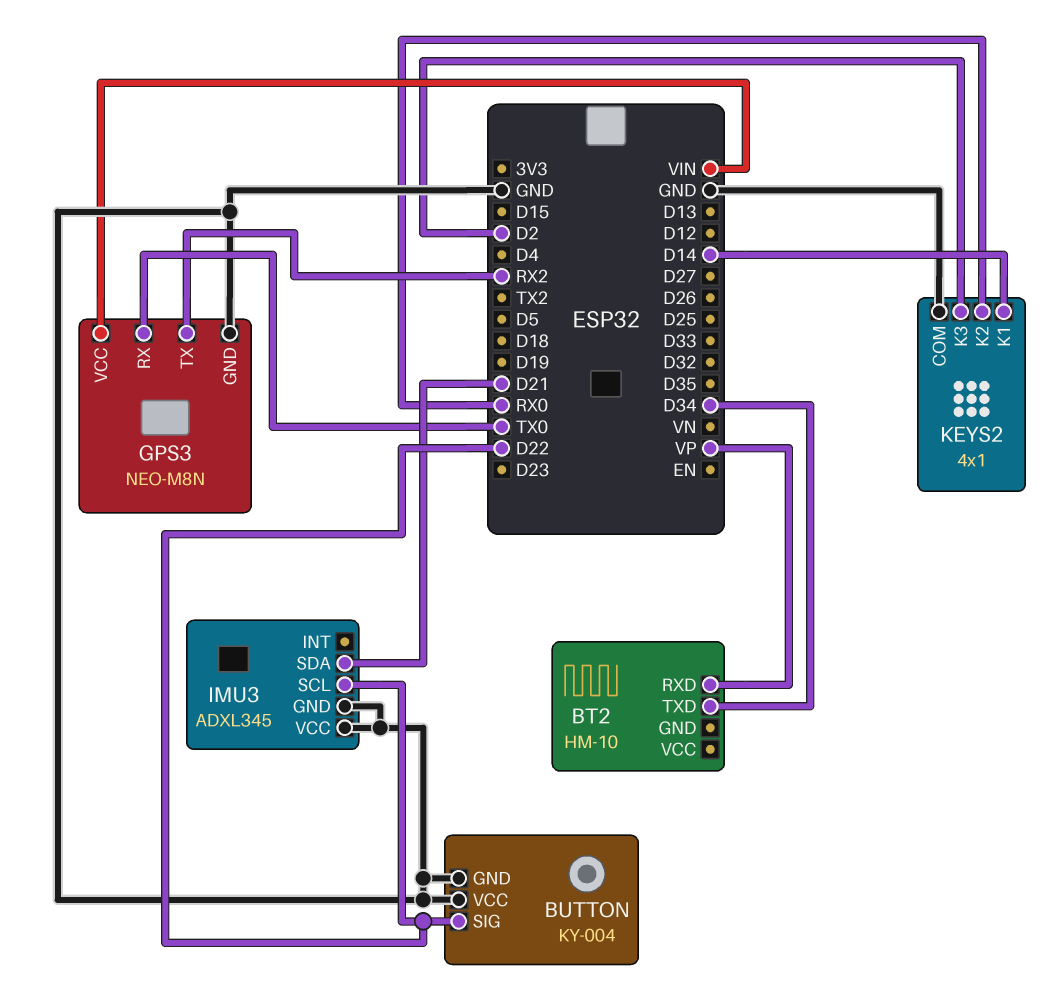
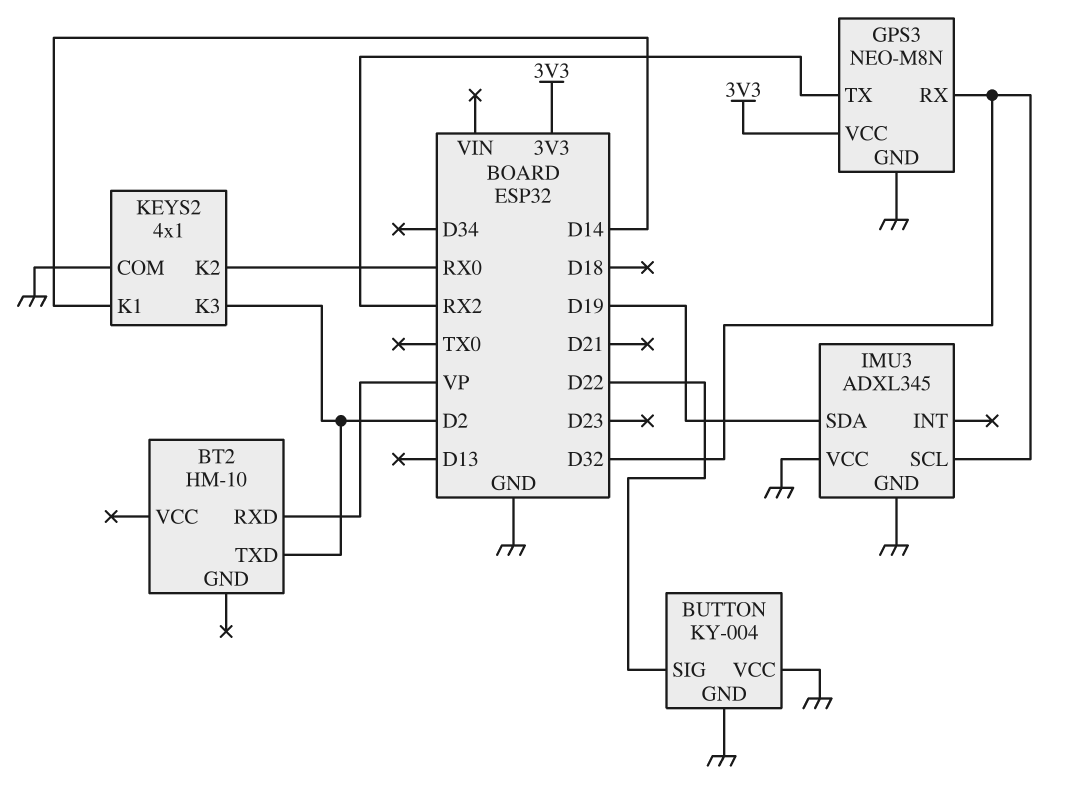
BT2 pin TXD: D34 -> D2
GPS3 pin RX: TX0 -> D32
GPS3 pin VCC: VIN -> 3V3
IMU3 pin SCL: D22 -> D32
IMU3 pin SDA: D21 -> D19

